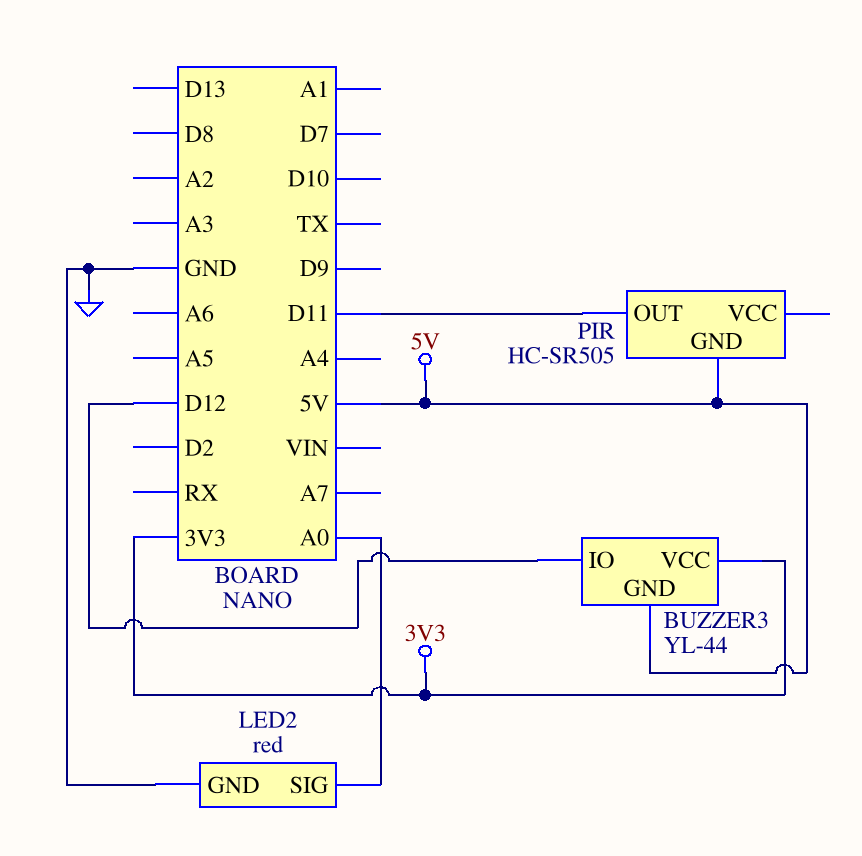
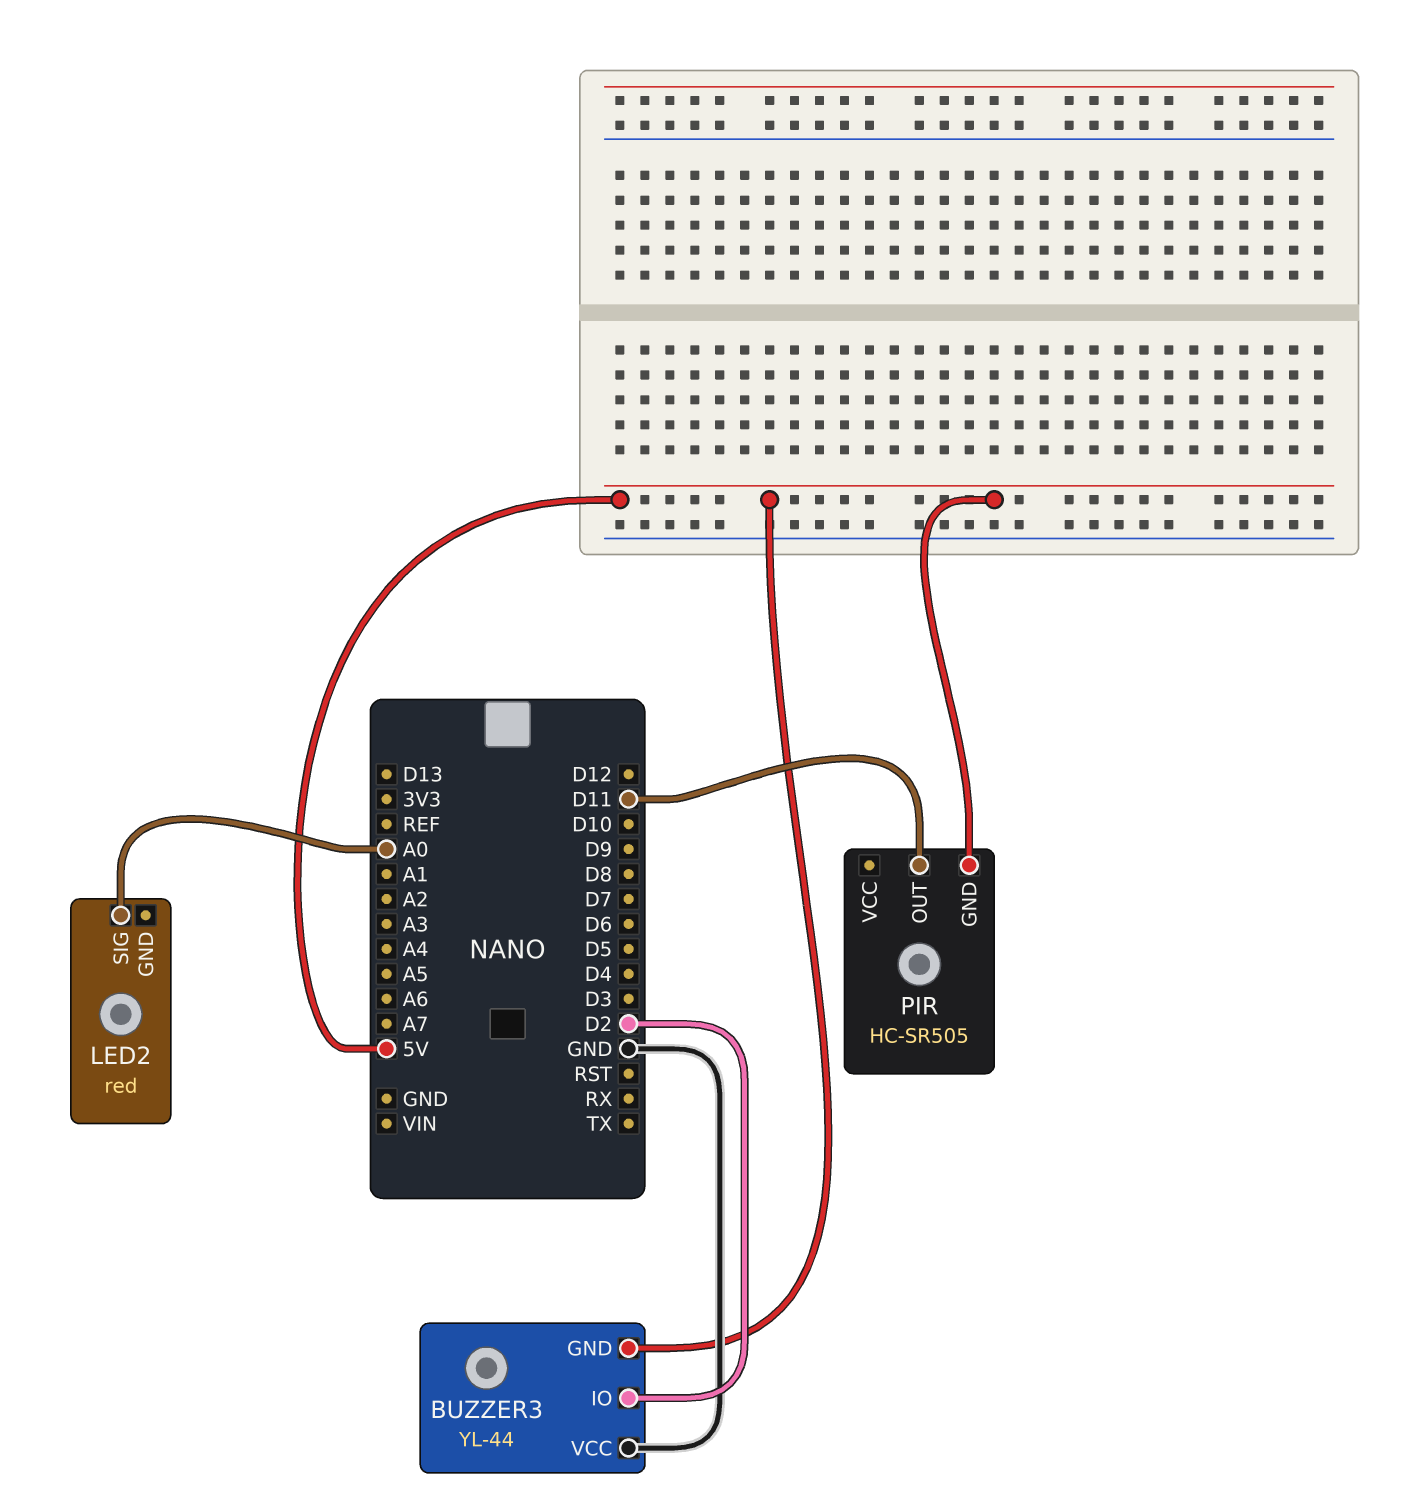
BUZZER3 pin IO: D12 -> D2
BUZZER3 pin VCC: 3V3 -> GND
LED2 pin GND: GND -> none

